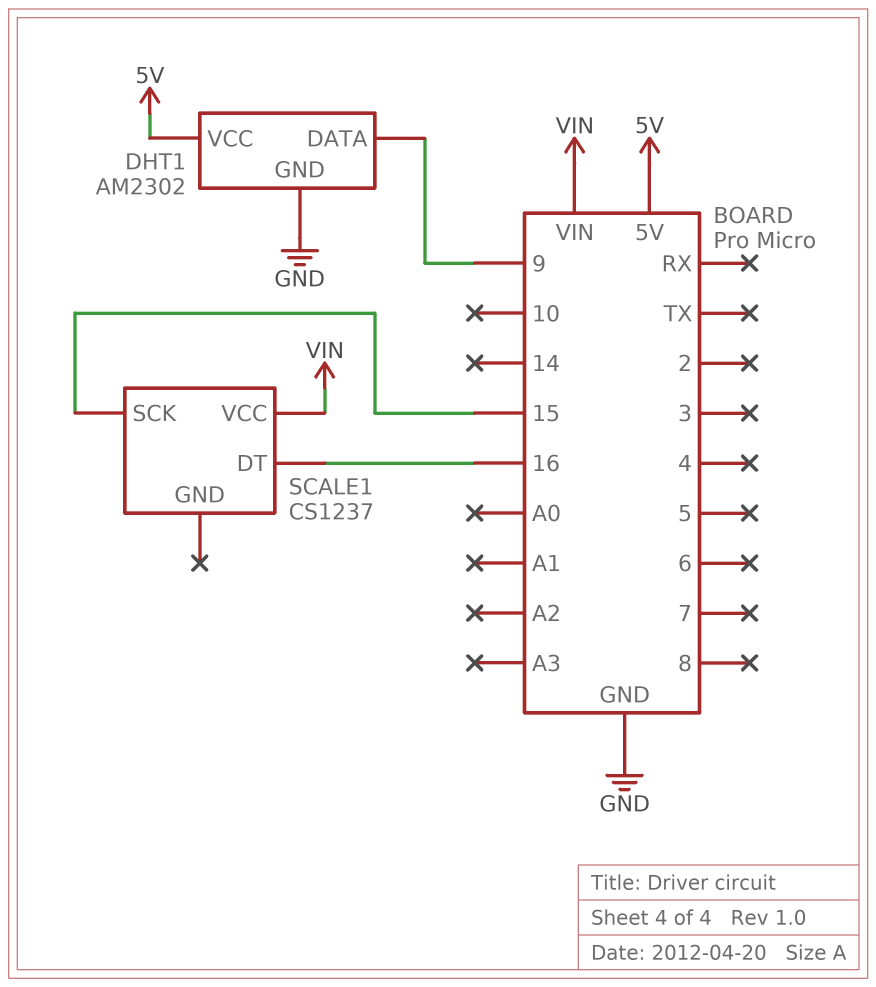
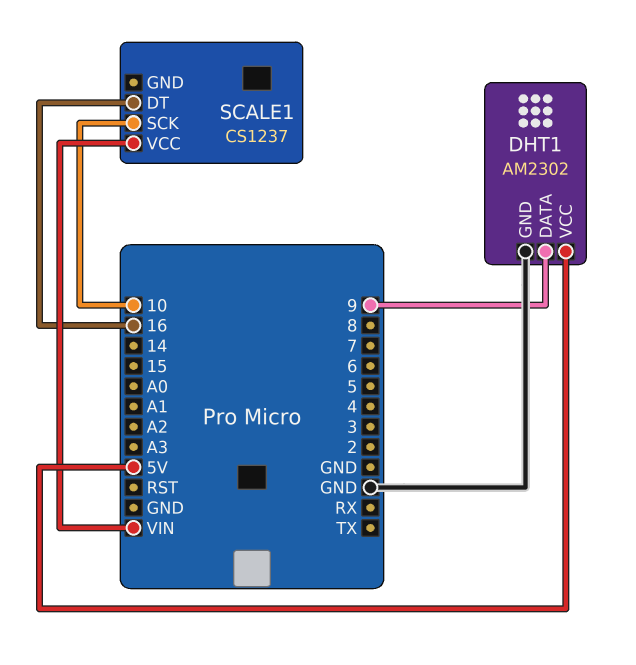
SCALE1 pin SCK: 15 -> 10

